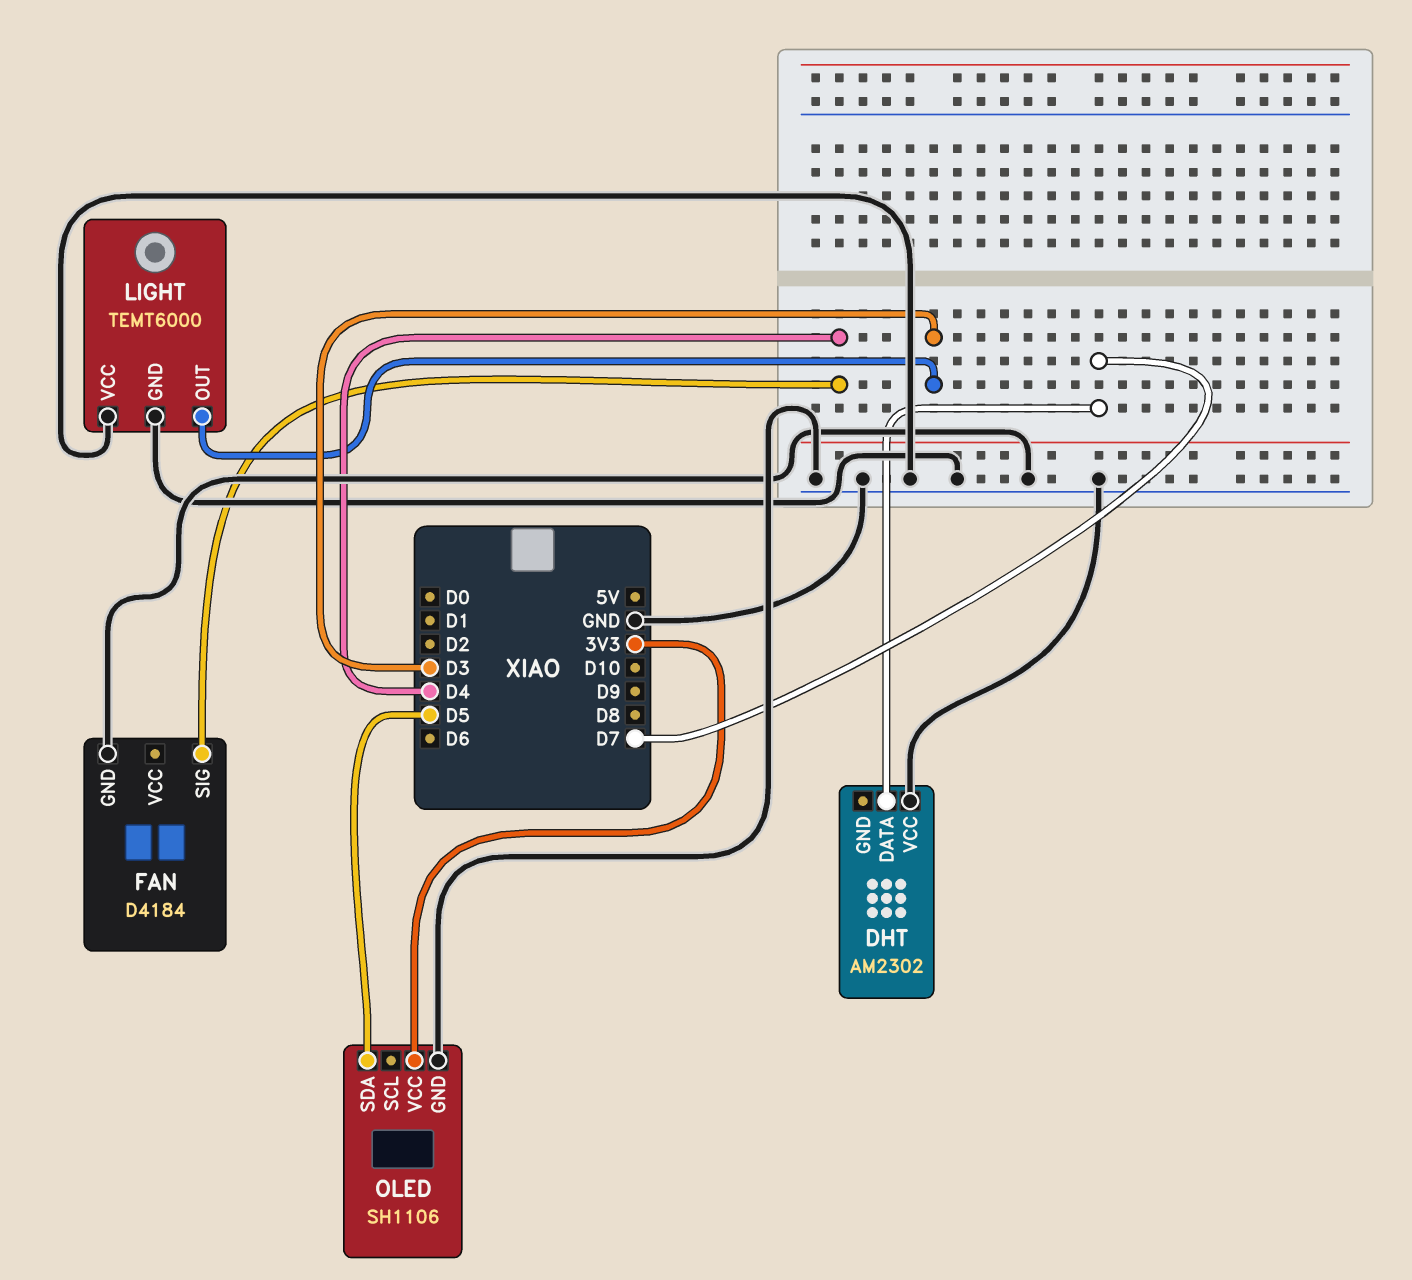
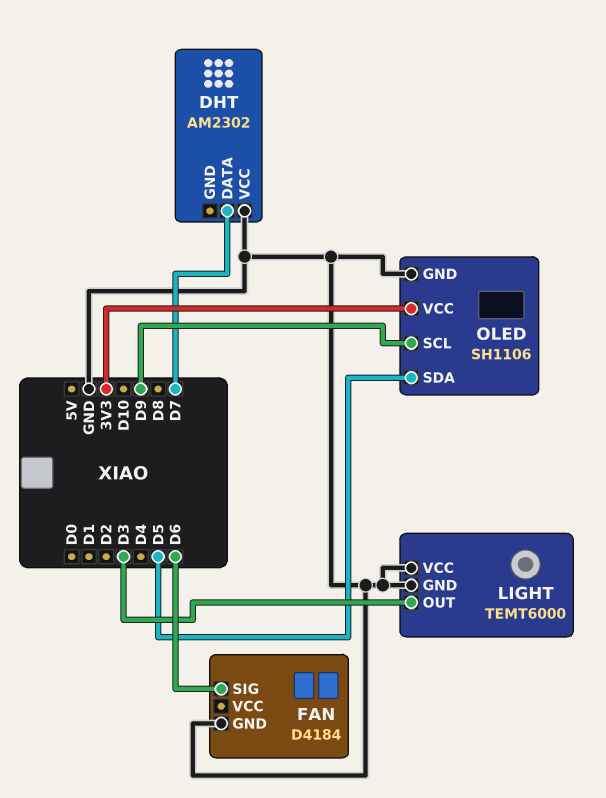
FAN pin SIG: D4 -> D6
OLED pin SCL: none -> D9

